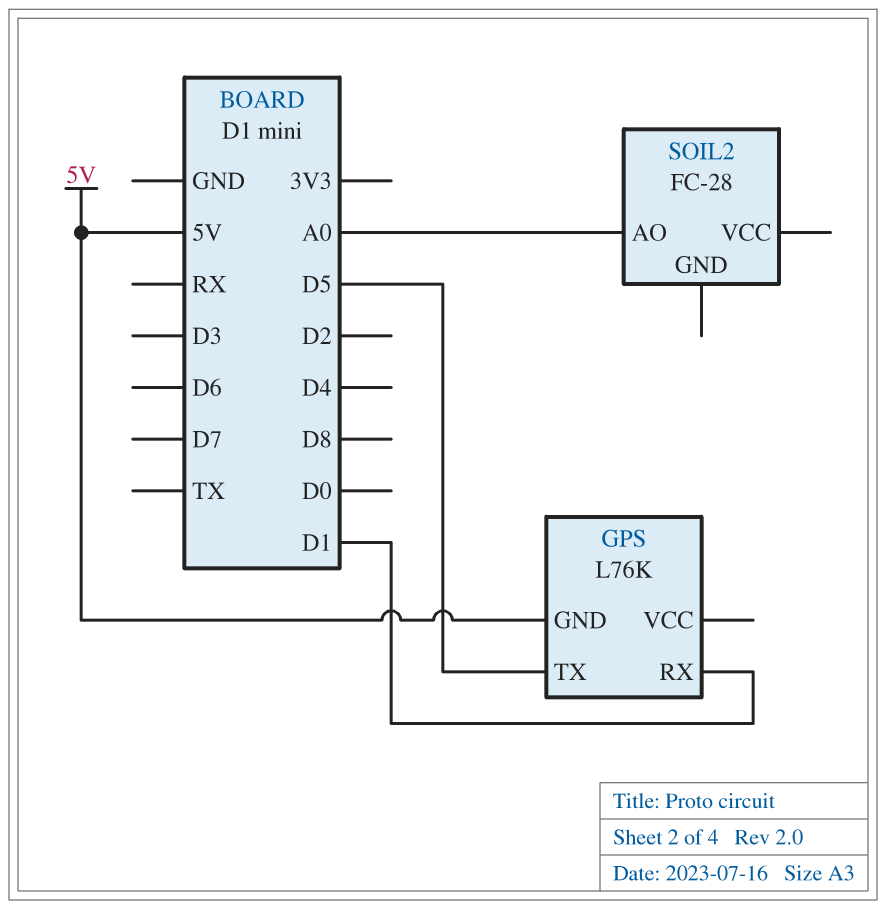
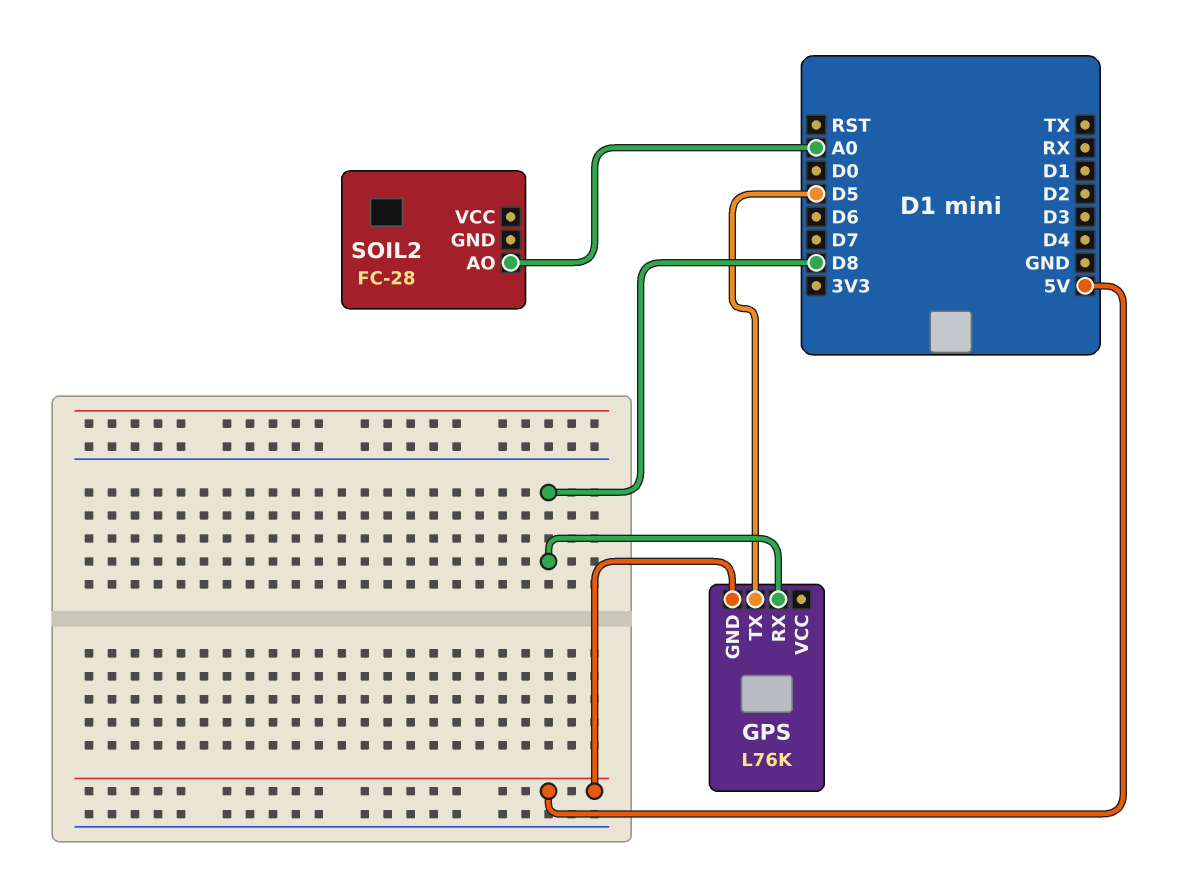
GPS pin RX: D1 -> D8

